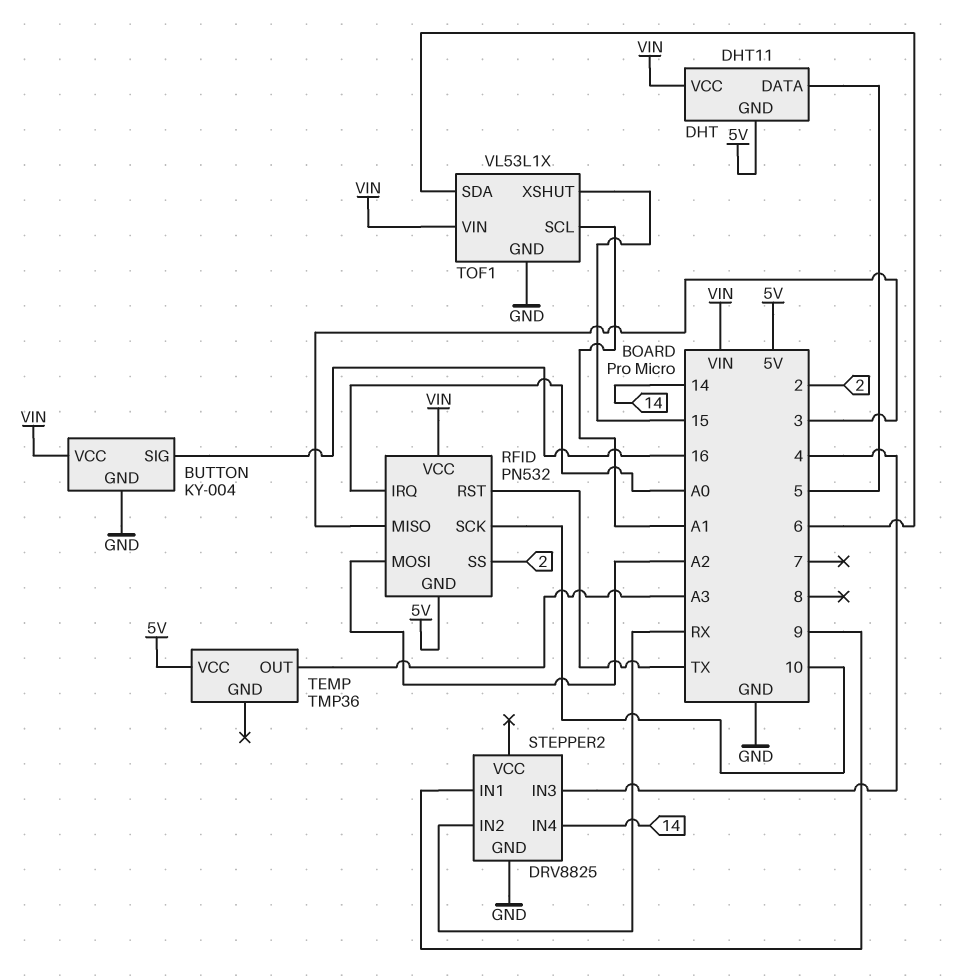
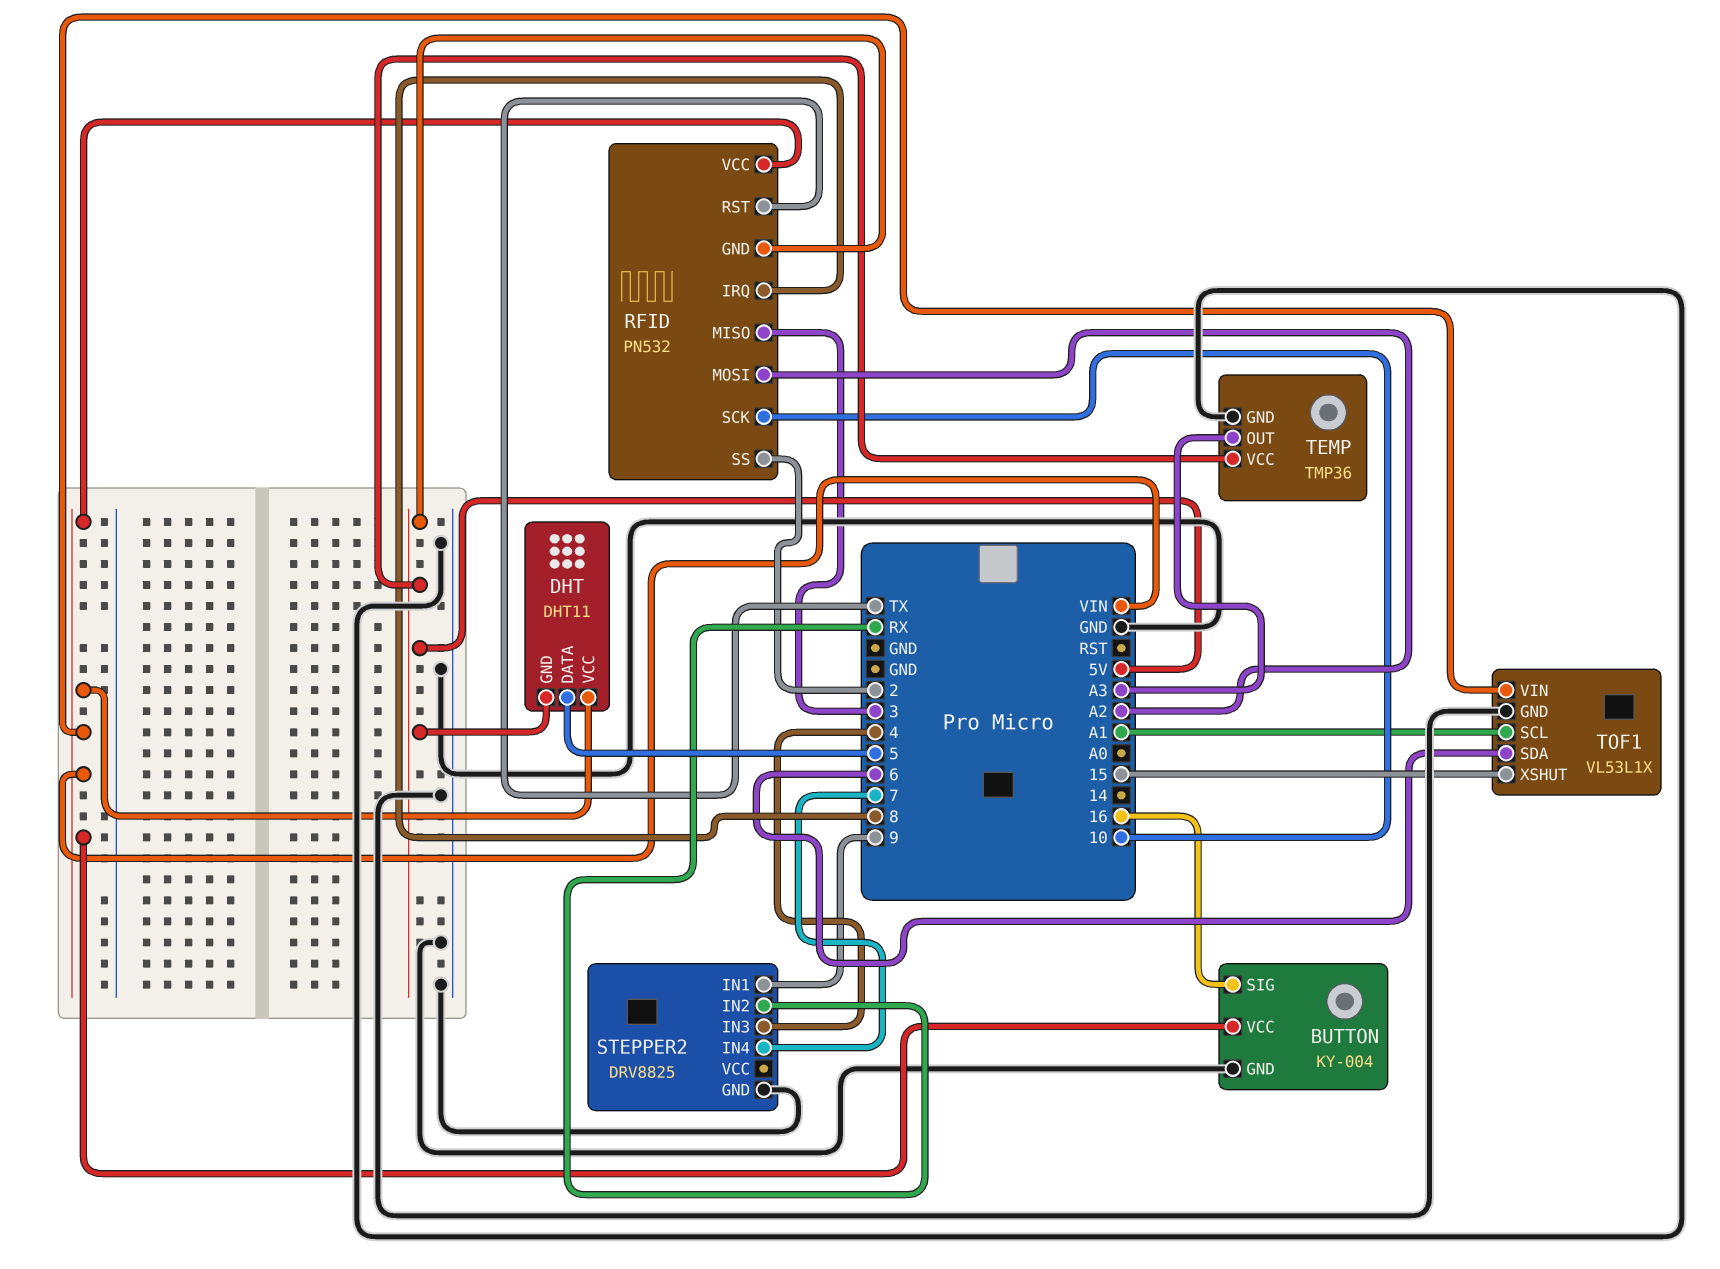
RFID pin IRQ: A0 -> 8
STEPPER2 pin IN4: 14 -> 7
TEMP pin GND: none -> GND

